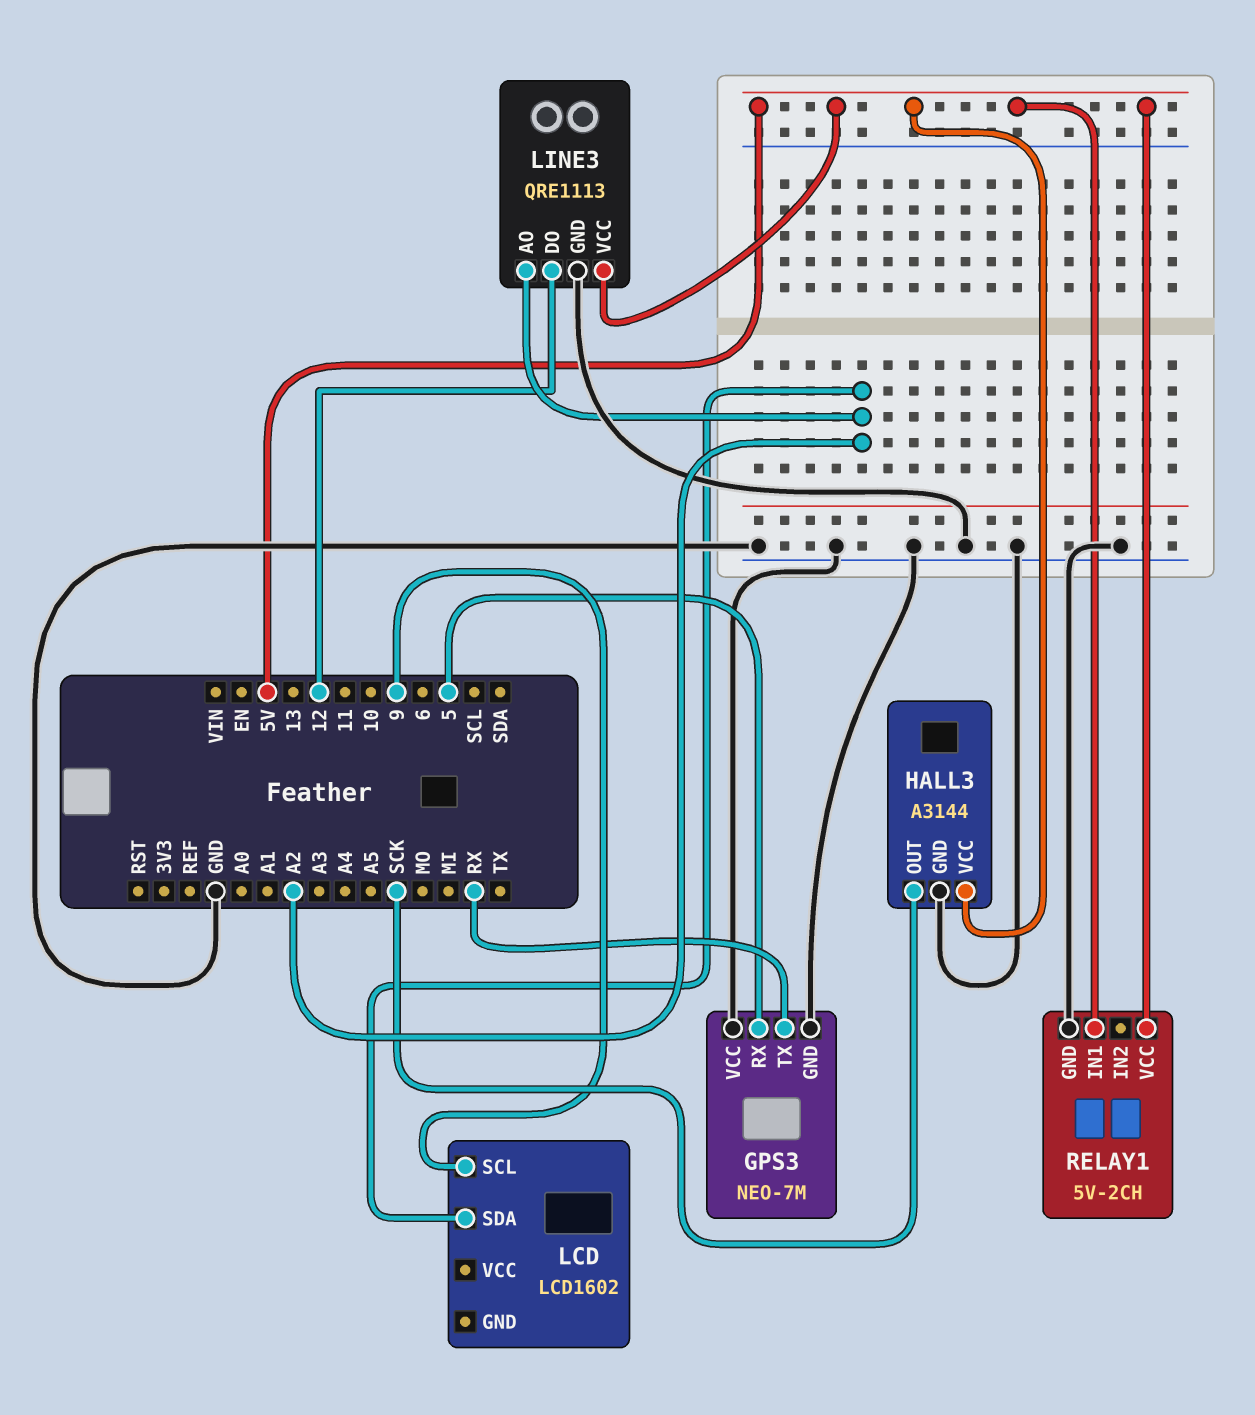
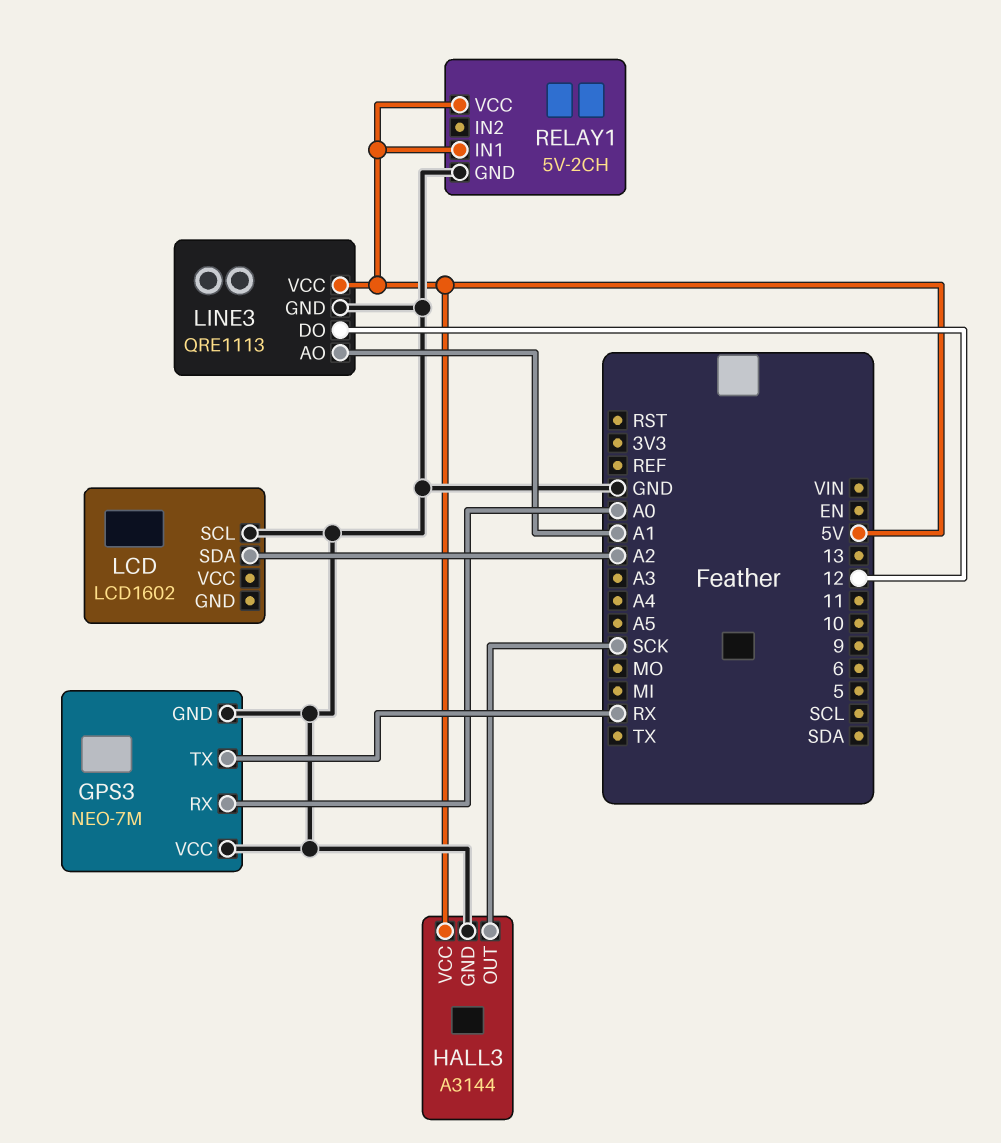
GPS3 pin RX: 5 -> A0
LCD pin SCL: 9 -> GND
LINE3 pin AO: A2 -> A1

